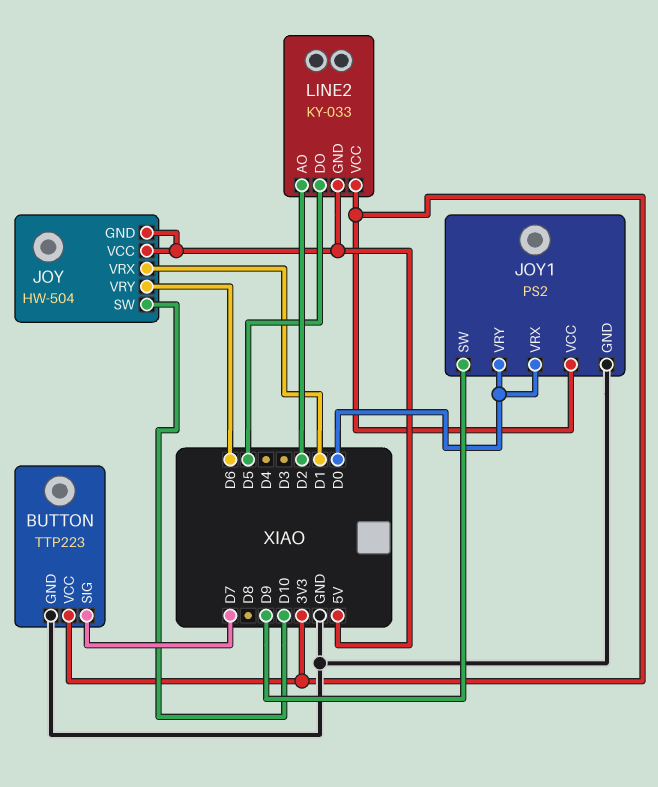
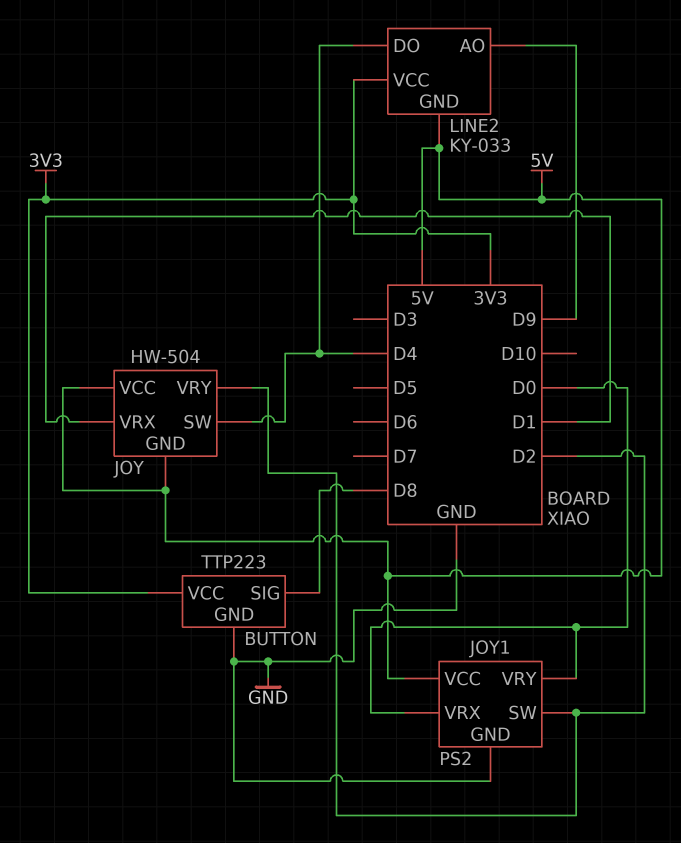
BUTTON pin SIG: D7 -> D8
JOY pin SW: D10 -> D4
JOY pin VRY: D6 -> D2
JOY1 pin SW: D9 -> D2
JOY1 pin VCC: 3V3 -> 5V
LINE2 pin AO: D2 -> D9
LINE2 pin DO: D5 -> D4

